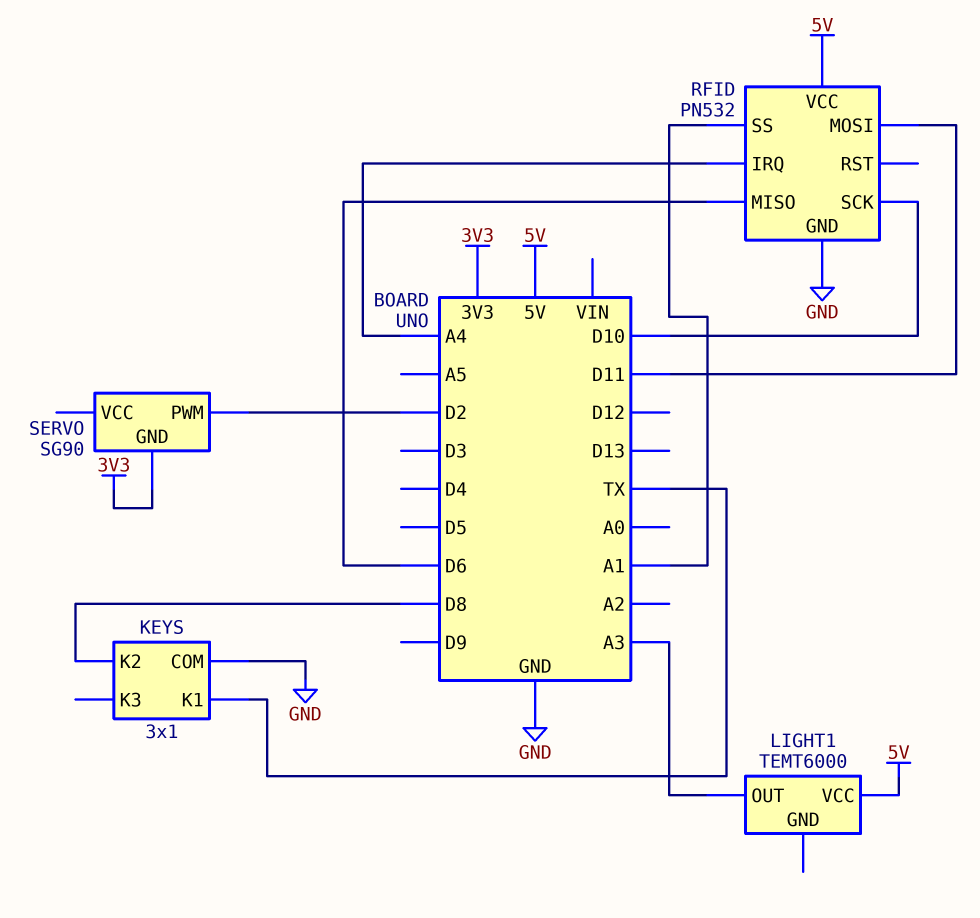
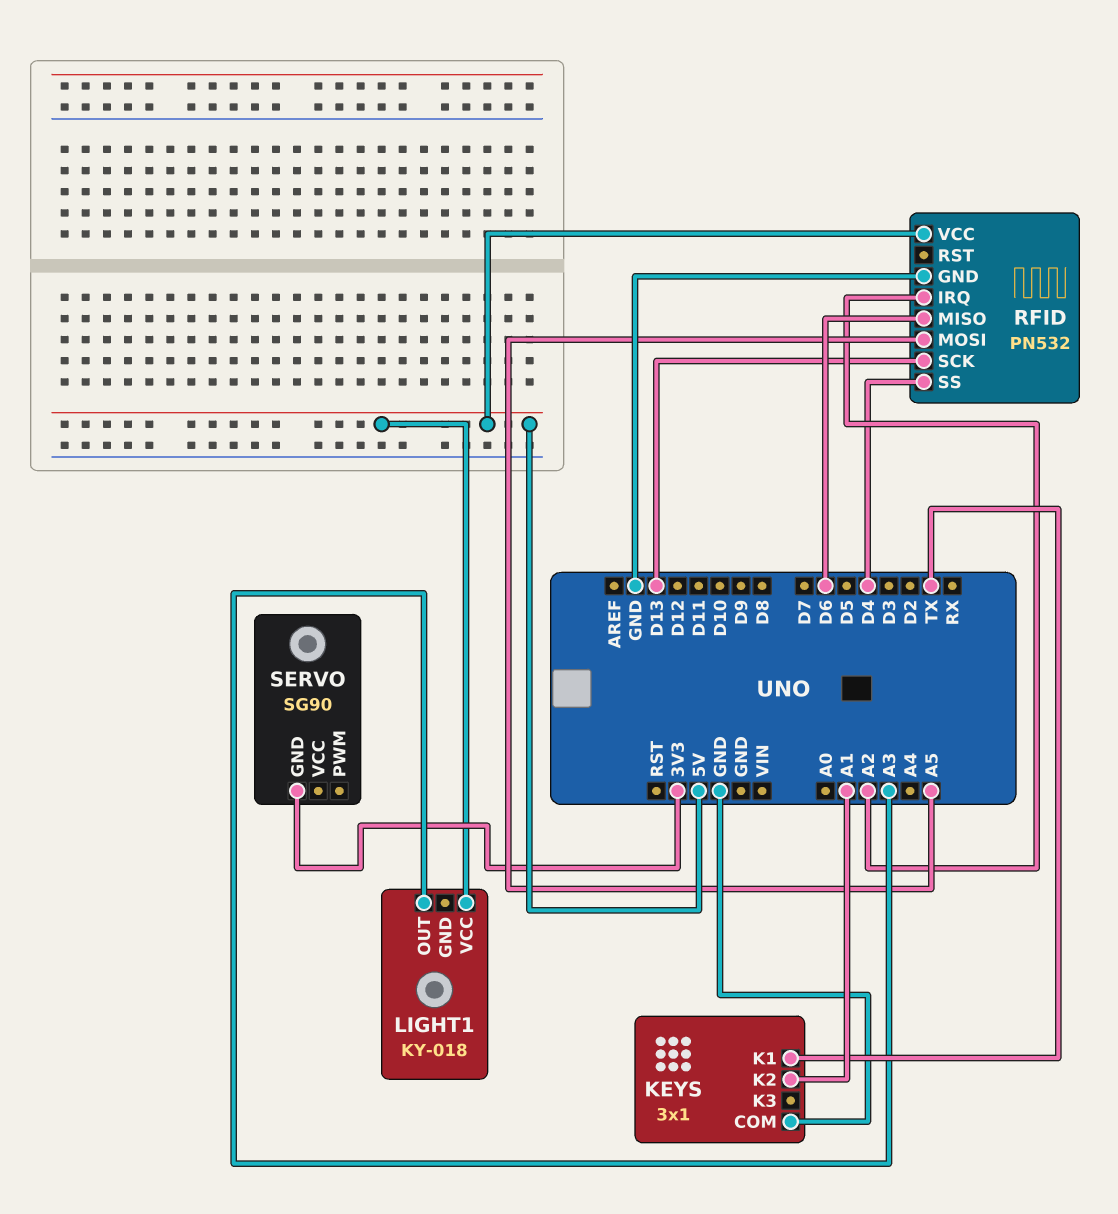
KEYS pin K2: D8 -> A1
LIGHT1: TEMT6000 -> KY-018
RFID pin IRQ: A4 -> A2
RFID pin MOSI: D11 -> A5
RFID pin SCK: D10 -> D13
RFID pin SS: A1 -> D4
SERVO pin PWM: D2 -> none

